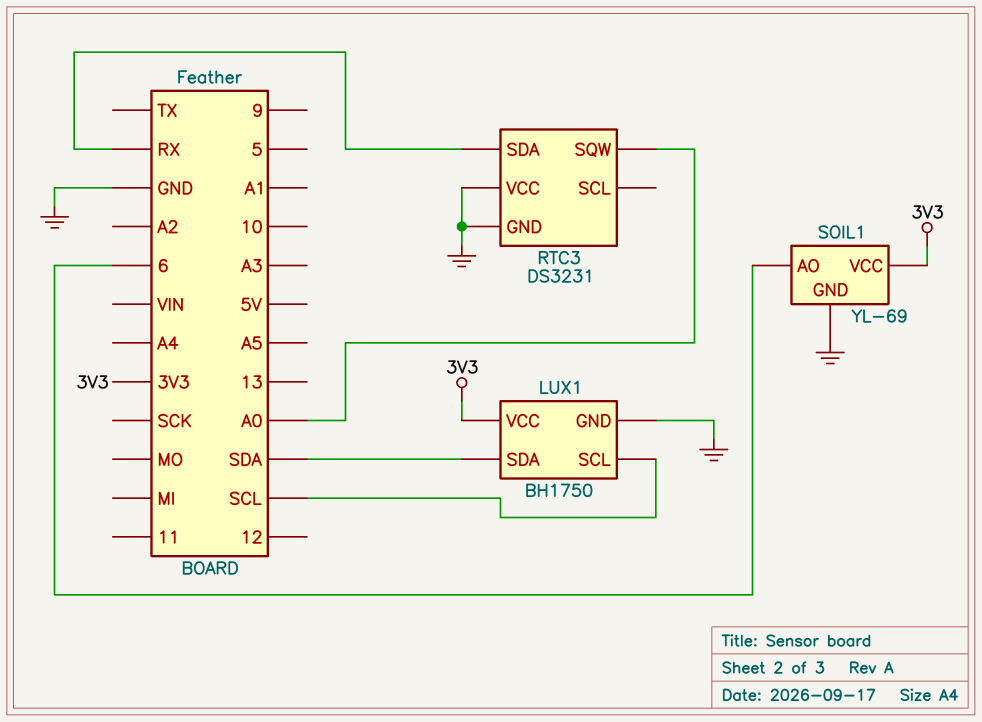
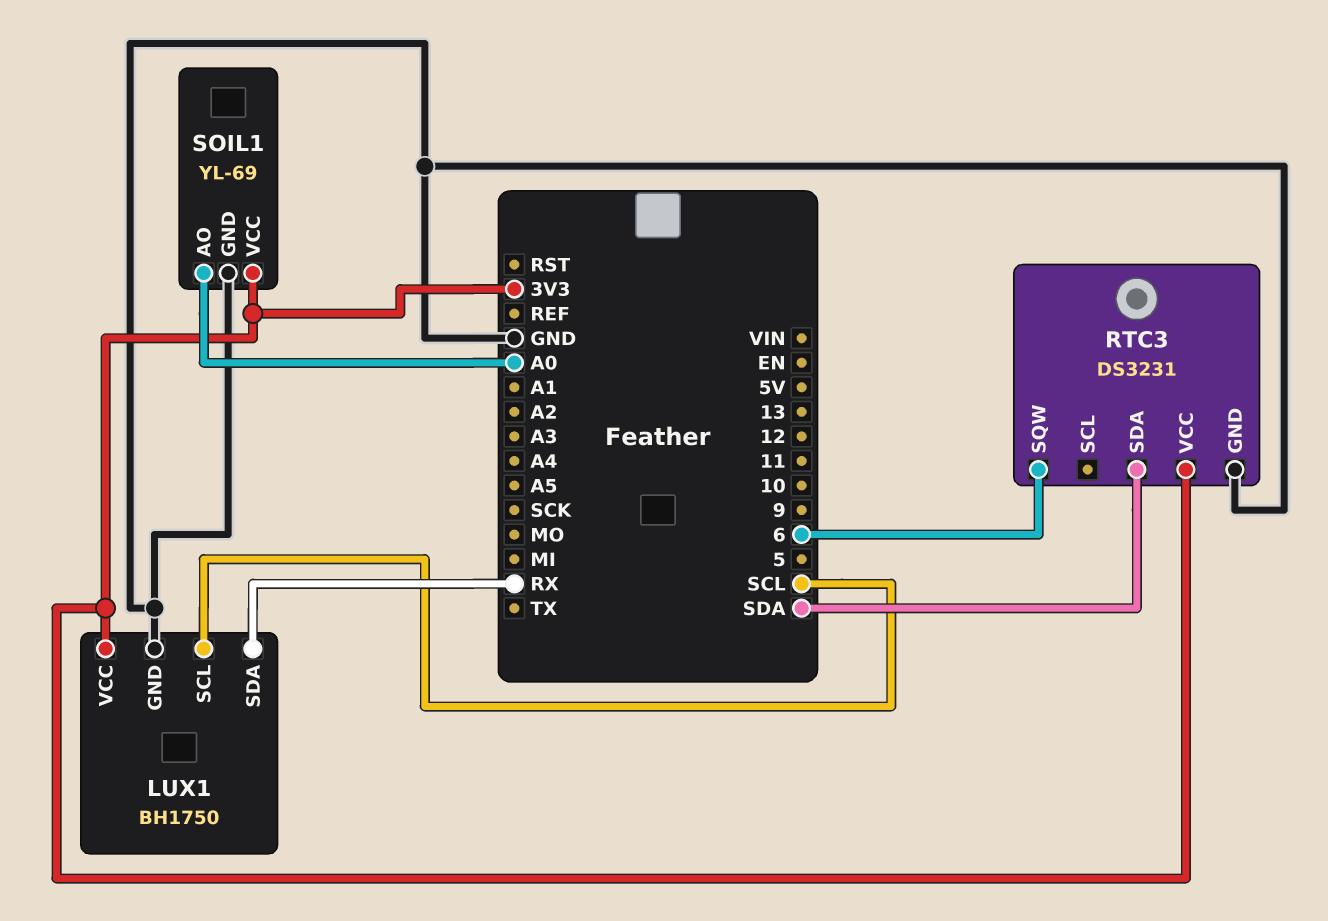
LUX1 pin SDA: SDA -> RX
RTC3 pin SDA: RX -> SDA
RTC3 pin SQW: A0 -> 6
RTC3 pin VCC: GND -> 3V3
SOIL1 pin AO: 6 -> A0

